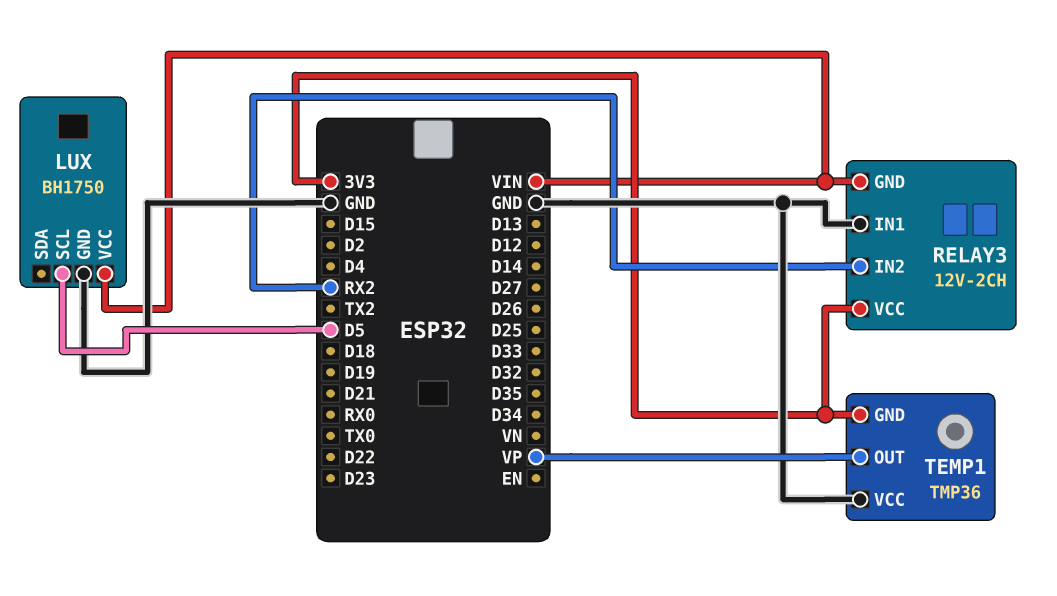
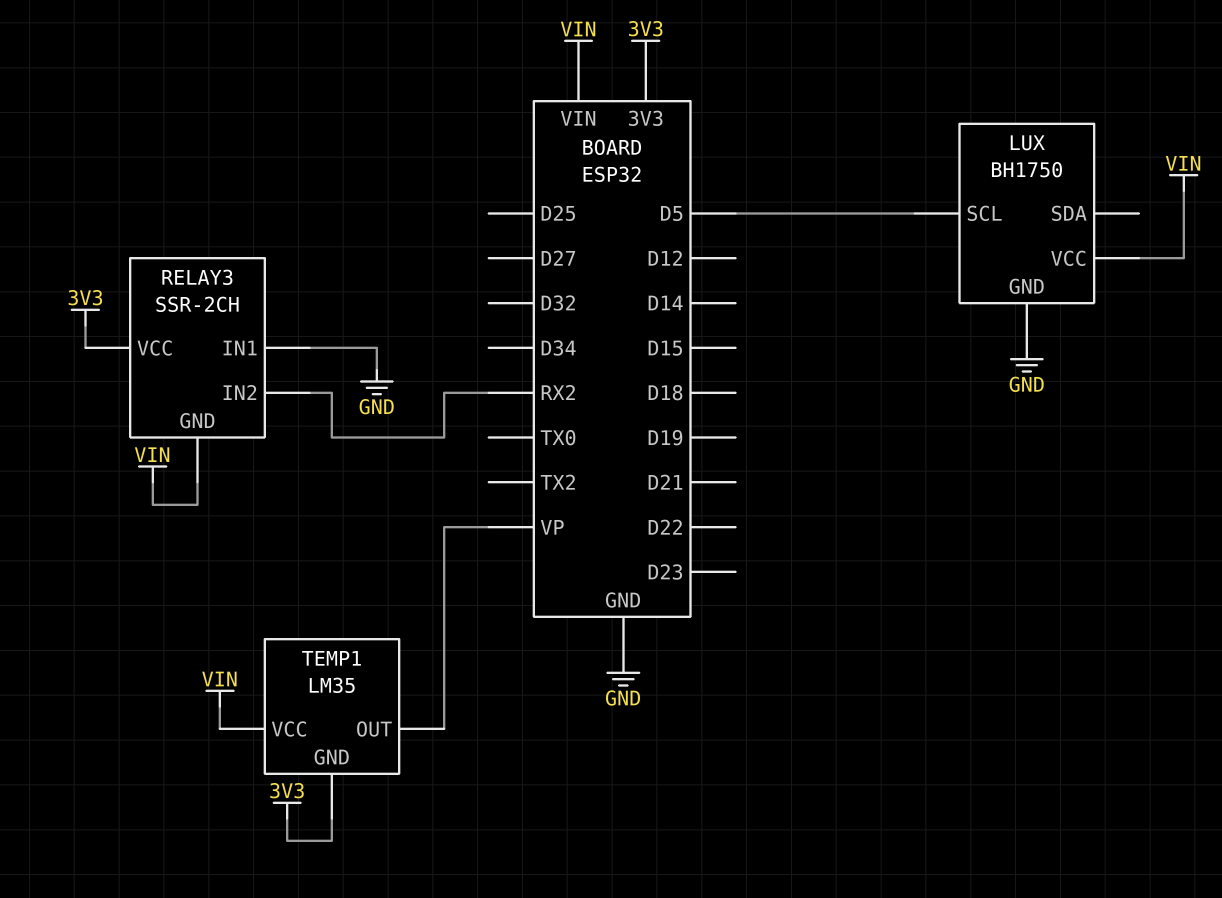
RELAY3: 12V-2CH -> SSR-2CH
TEMP1: TMP36 -> LM35
TEMP1 pin VCC: GND -> VIN

